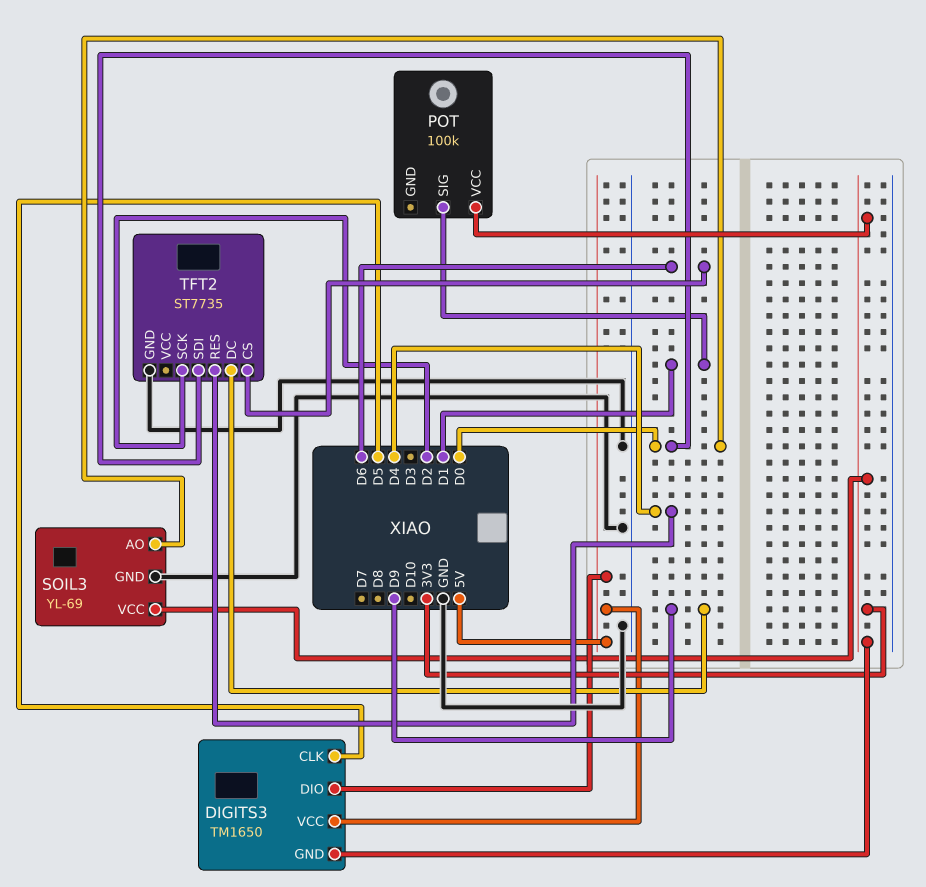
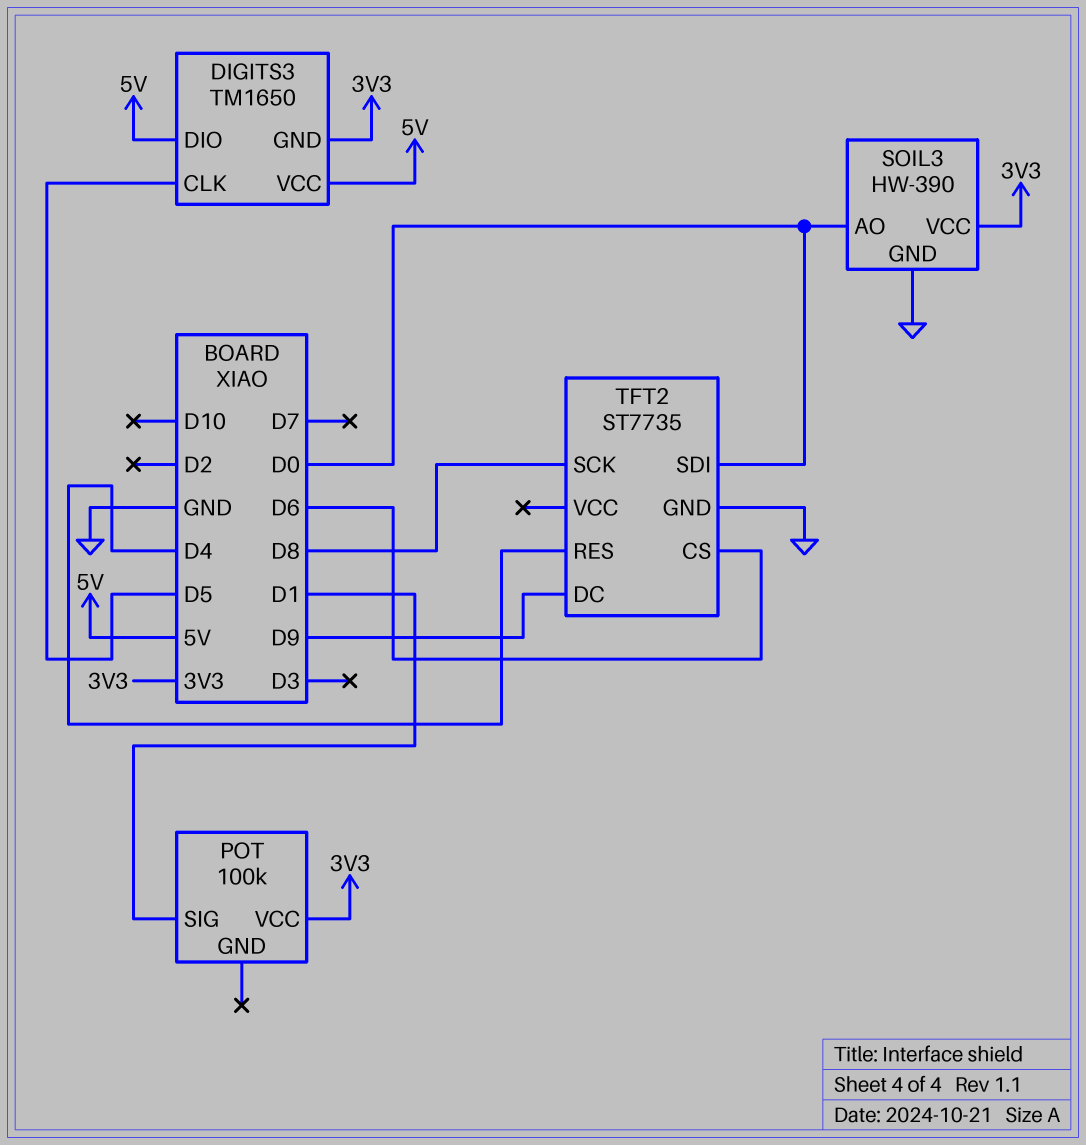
SOIL3: YL-69 -> HW-390
TFT2 pin SCK: D2 -> D8

